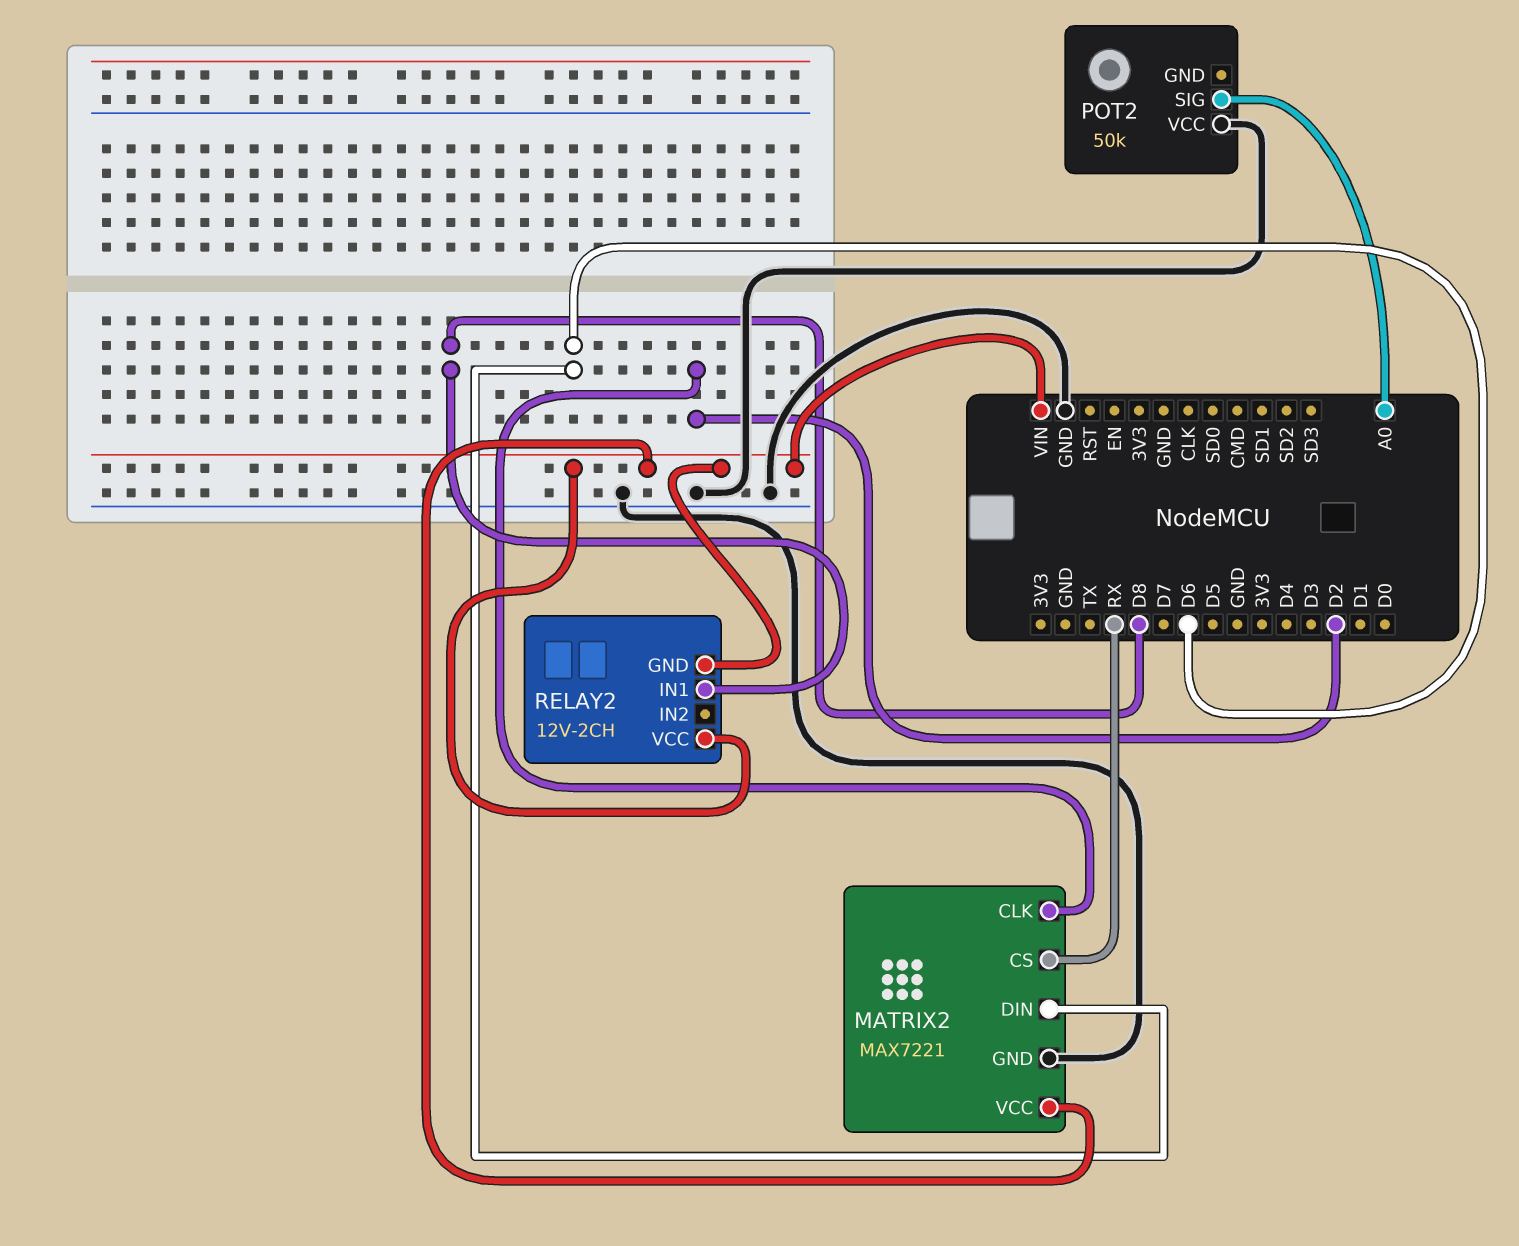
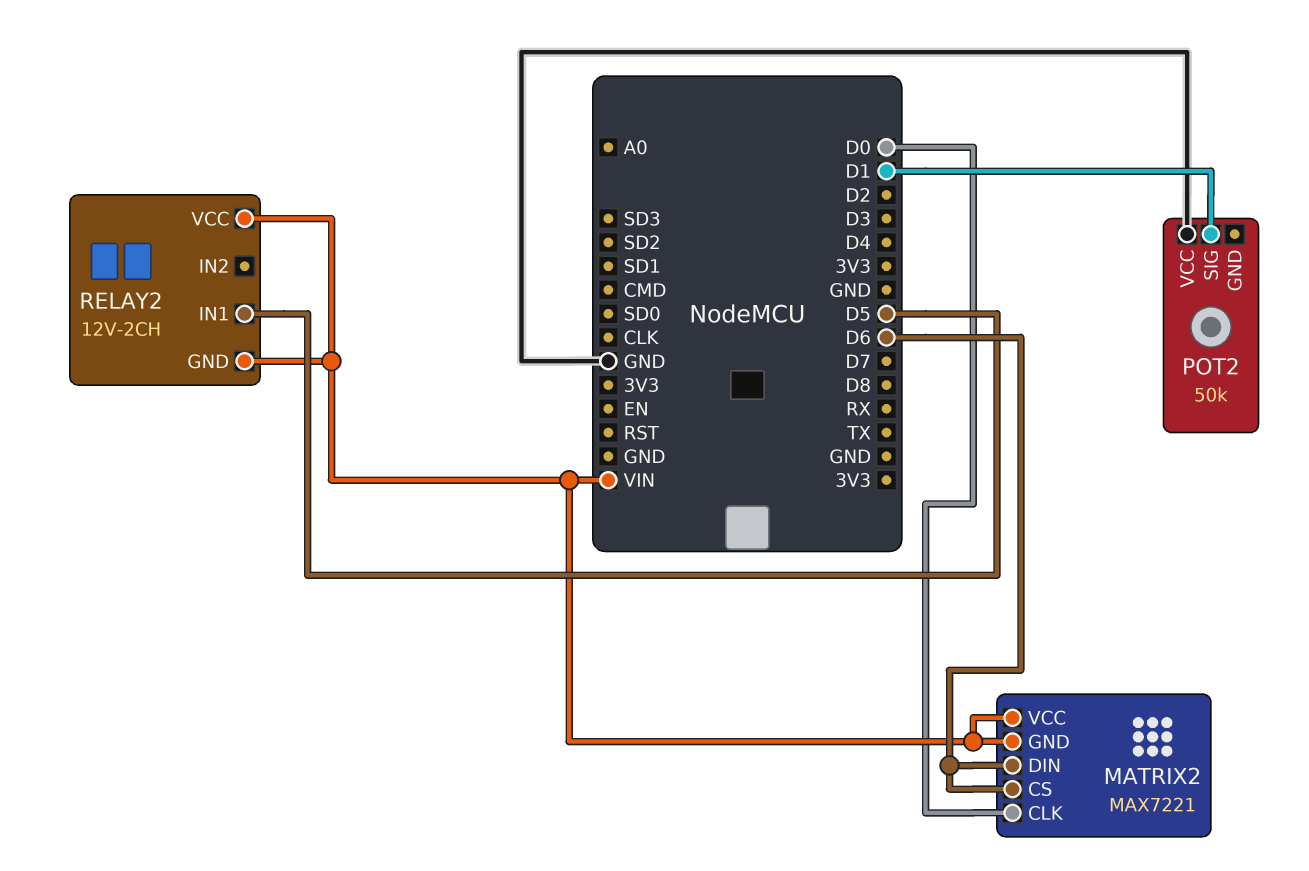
MATRIX2 pin CLK: D2 -> D0
MATRIX2 pin CS: RX -> D6
MATRIX2 pin GND: GND -> VIN
POT2 pin SIG: A0 -> D1
RELAY2 pin IN1: D8 -> D5

